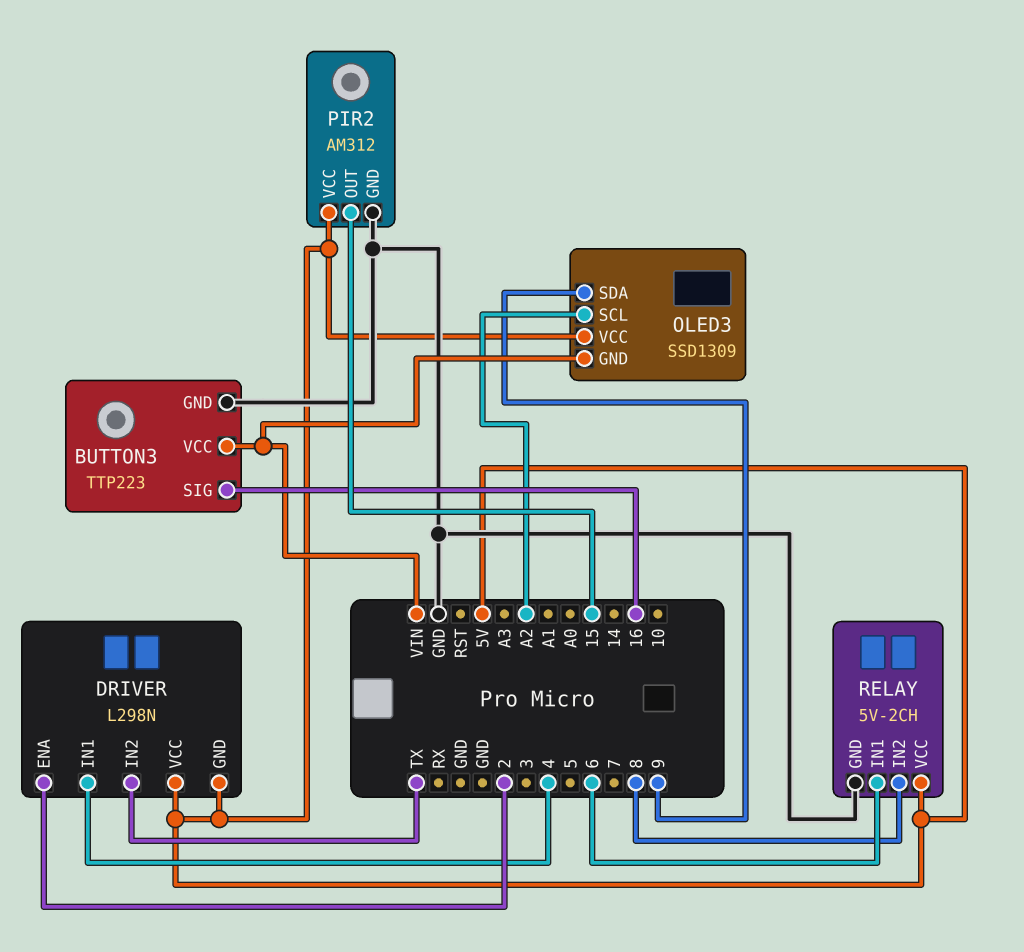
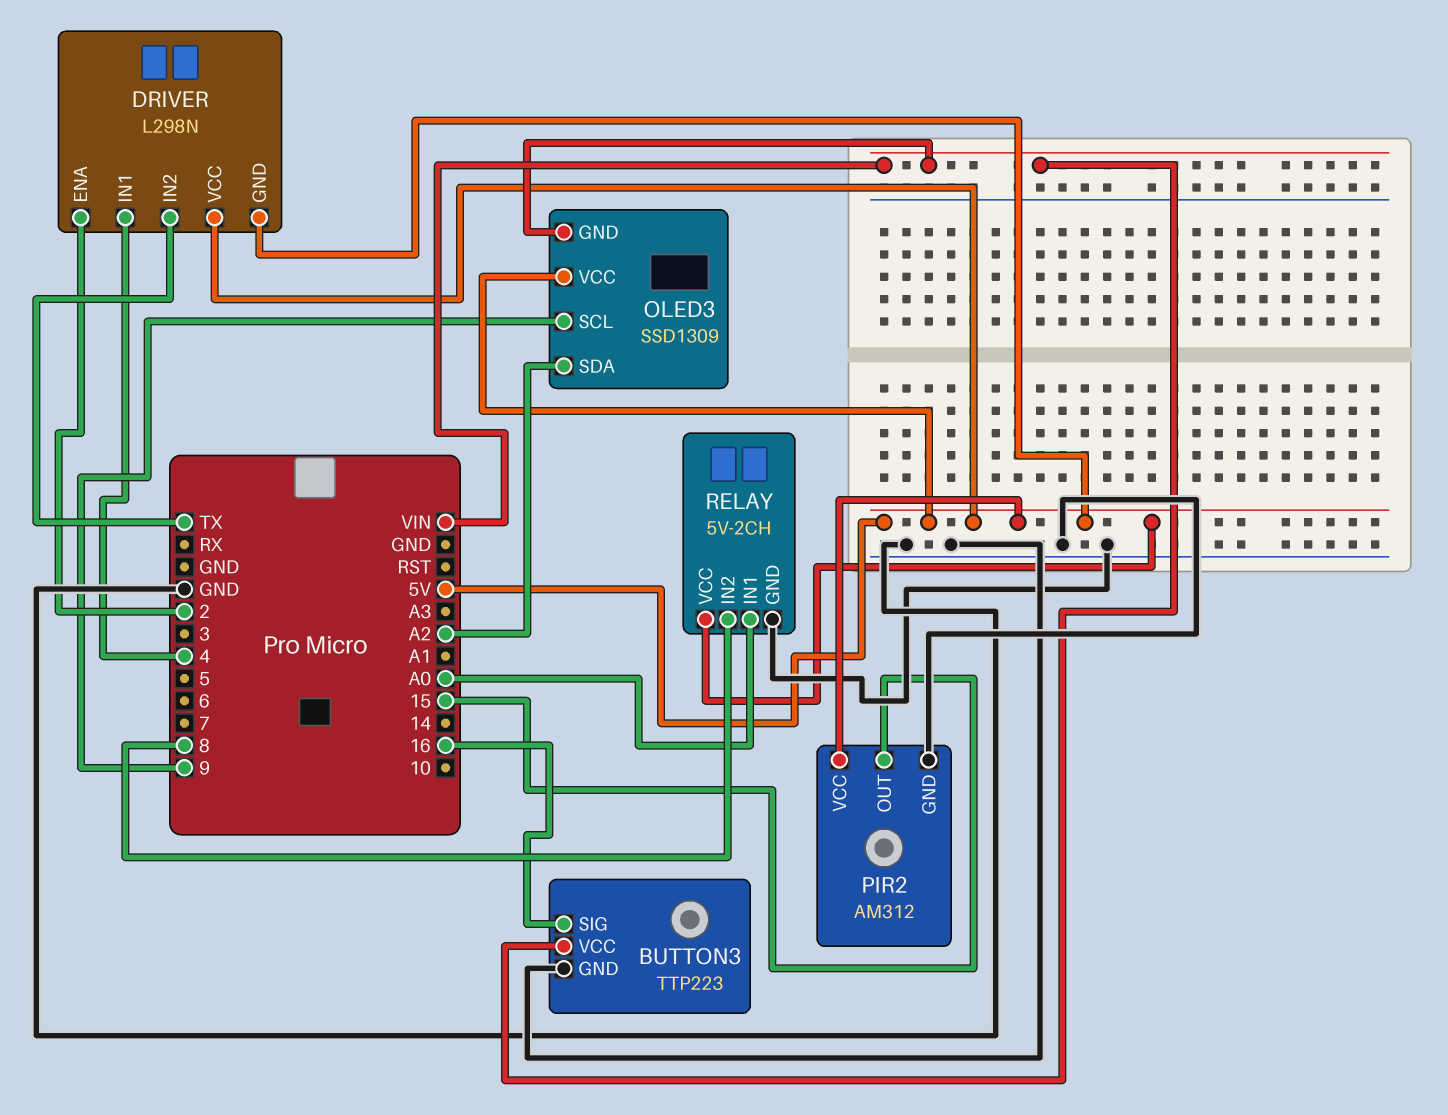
OLED3 pin SCL: A2 -> 9
OLED3 pin SDA: 9 -> A2
RELAY pin IN1: 6 -> A0

